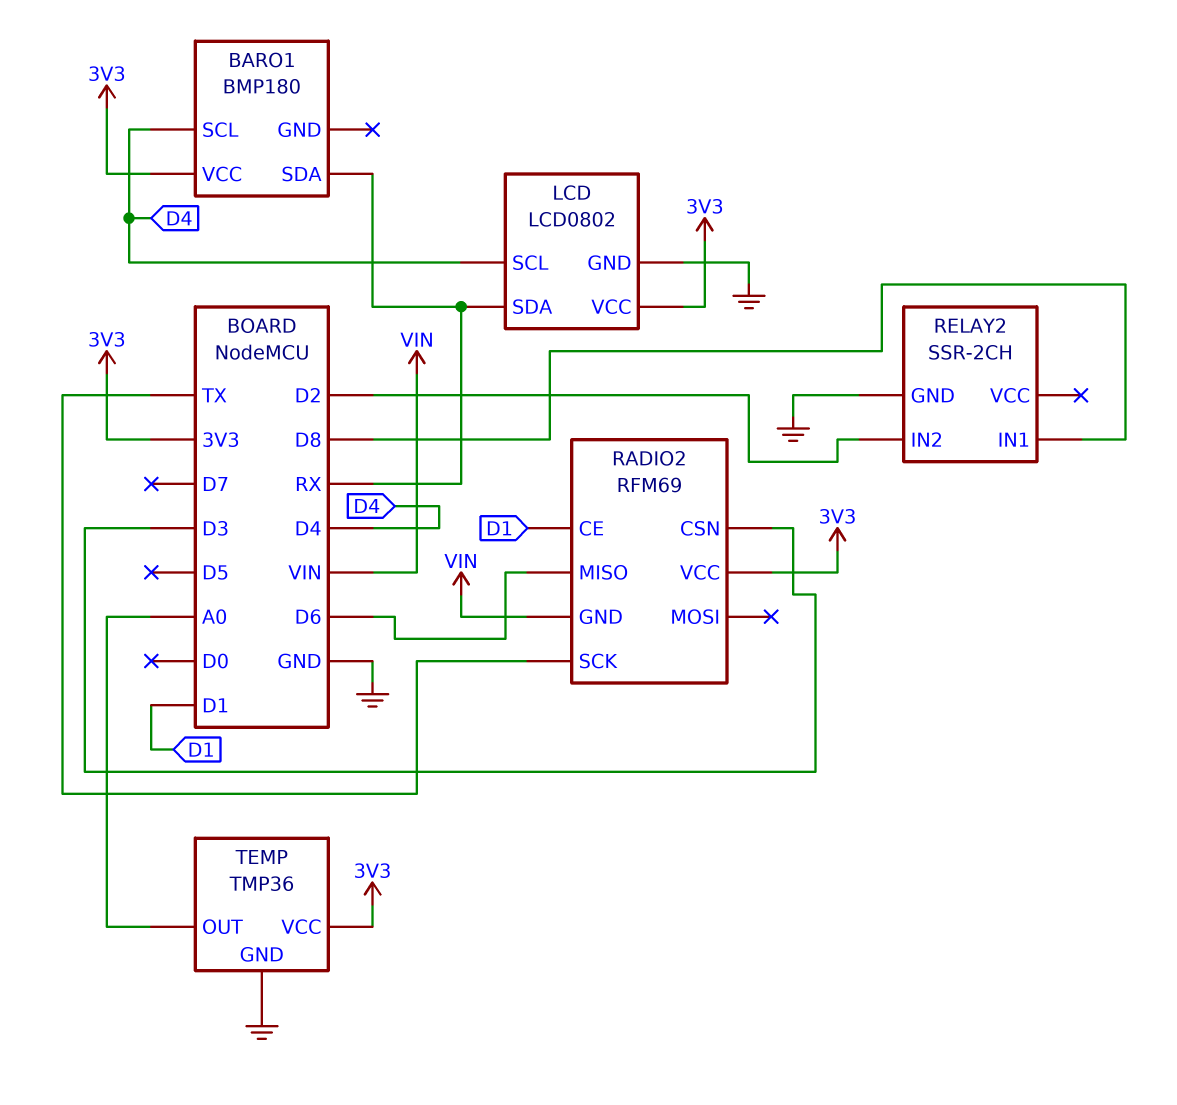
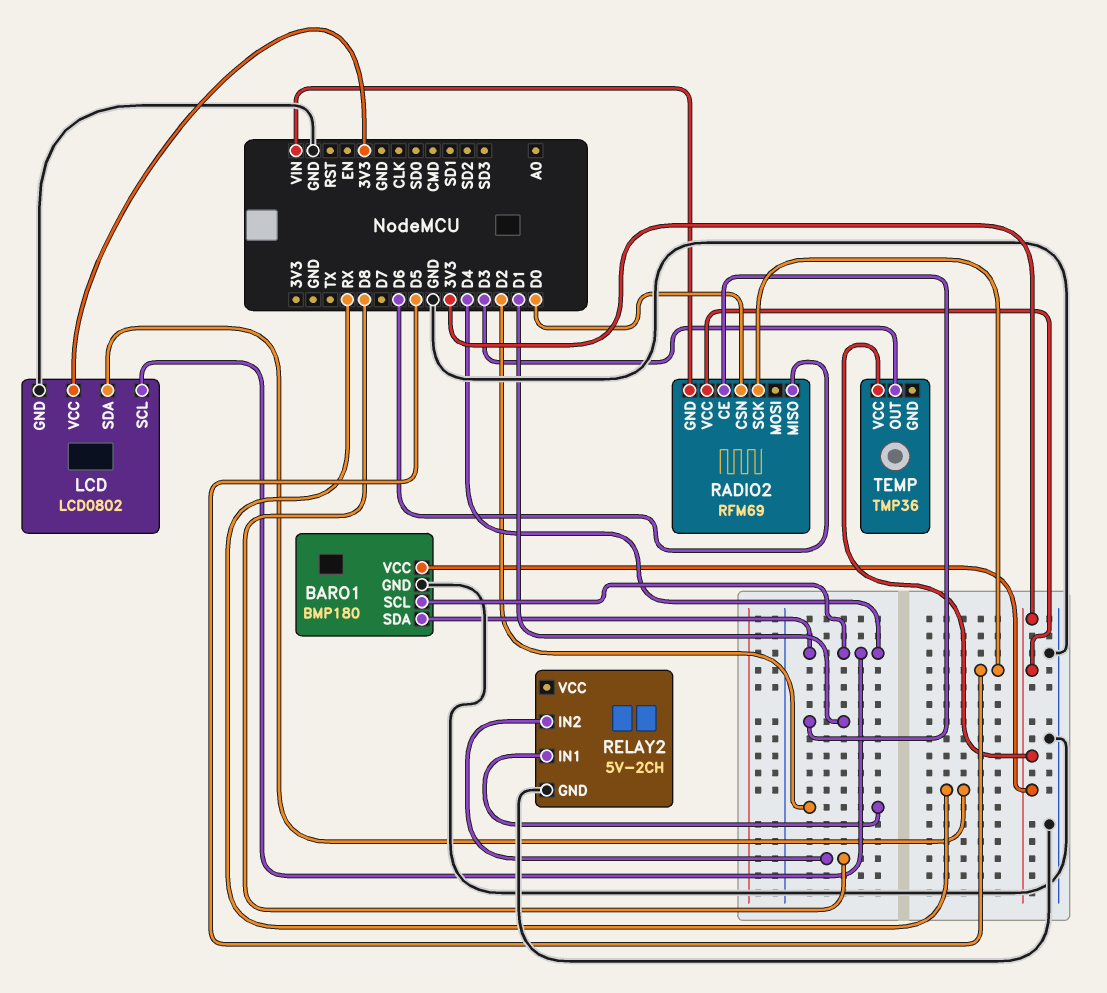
BARO1 pin GND: none -> GND
BARO1 pin SDA: RX -> D4
RADIO2 pin CSN: D3 -> D0
RADIO2 pin SCK: TX -> D5
RELAY2: SSR-2CH -> 5V-2CH
RELAY2 pin IN1: D8 -> D2
RELAY2 pin IN2: D2 -> D8
TEMP pin GND: GND -> none
TEMP pin OUT: A0 -> D3

